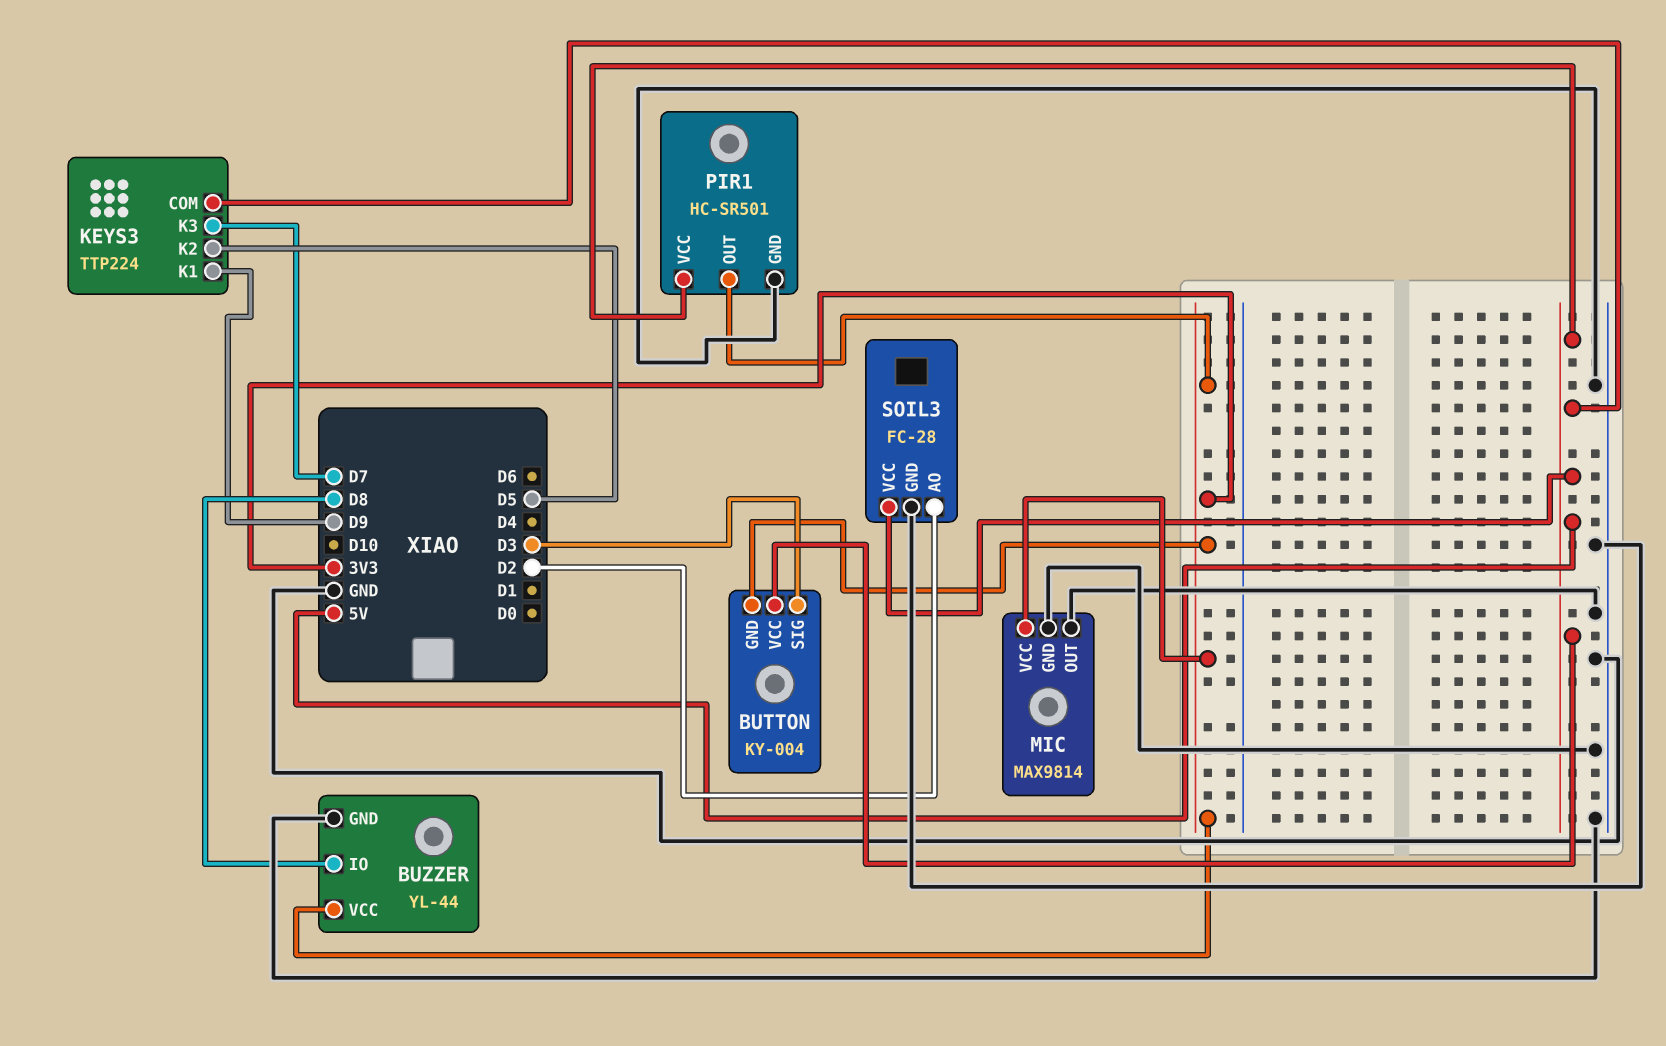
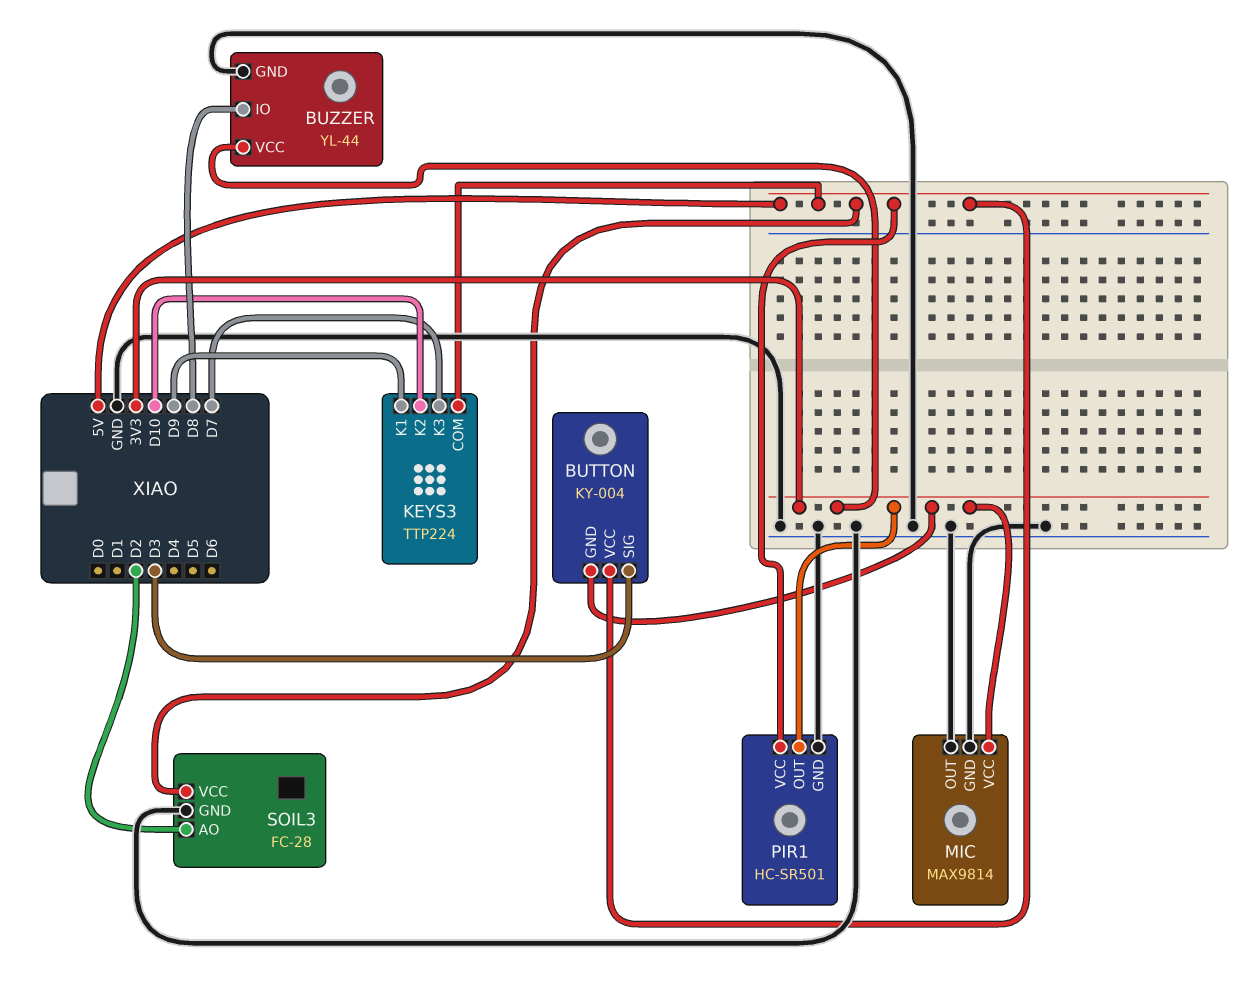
KEYS3 pin K2: D5 -> D10

